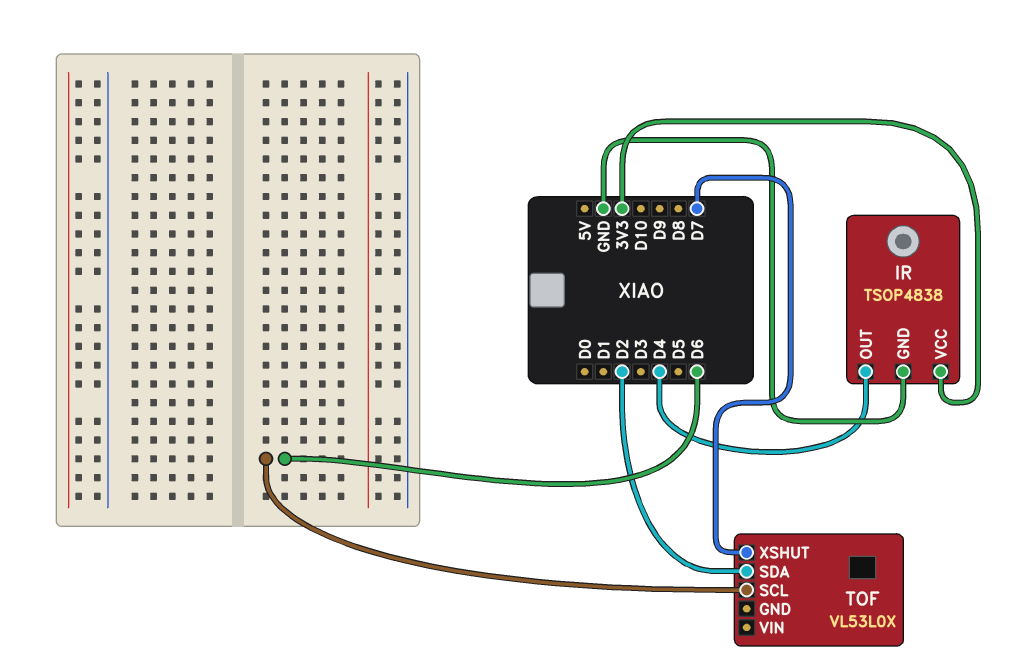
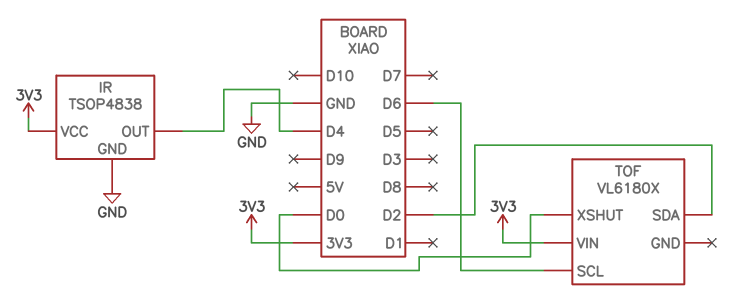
TOF: VL53L0X -> VL6180X
TOF pin VIN: none -> 3V3
TOF pin XSHUT: D7 -> D0

